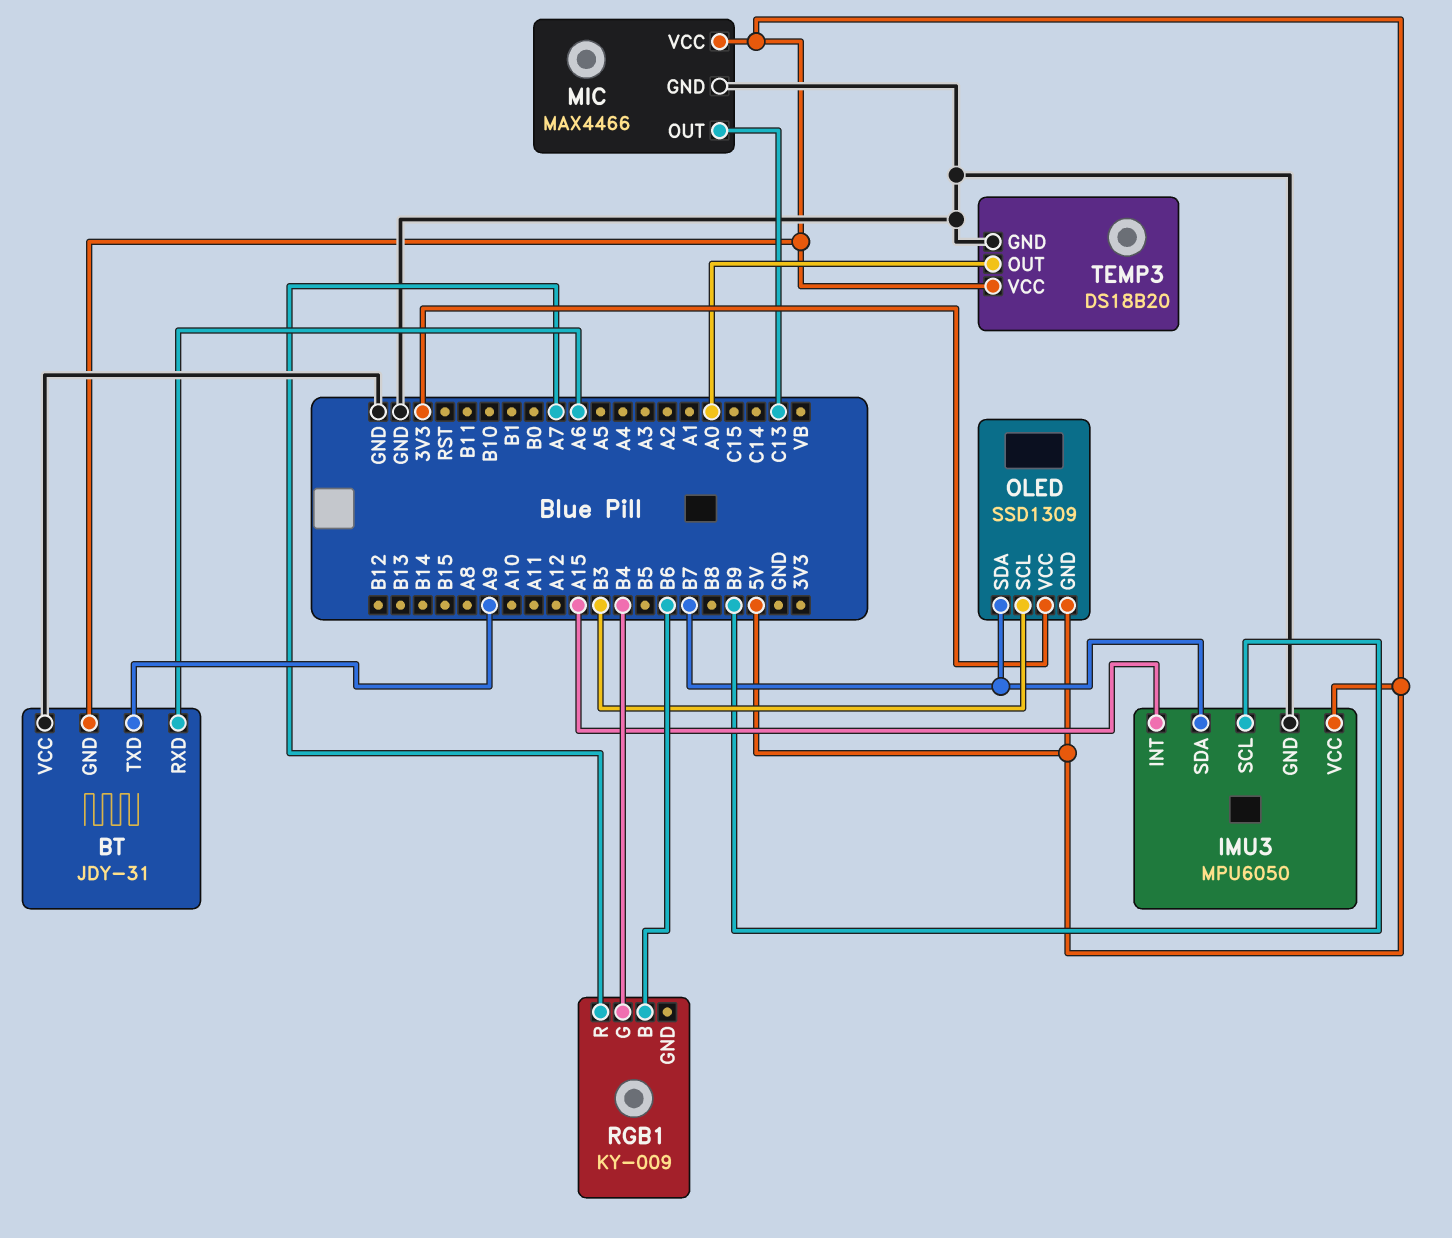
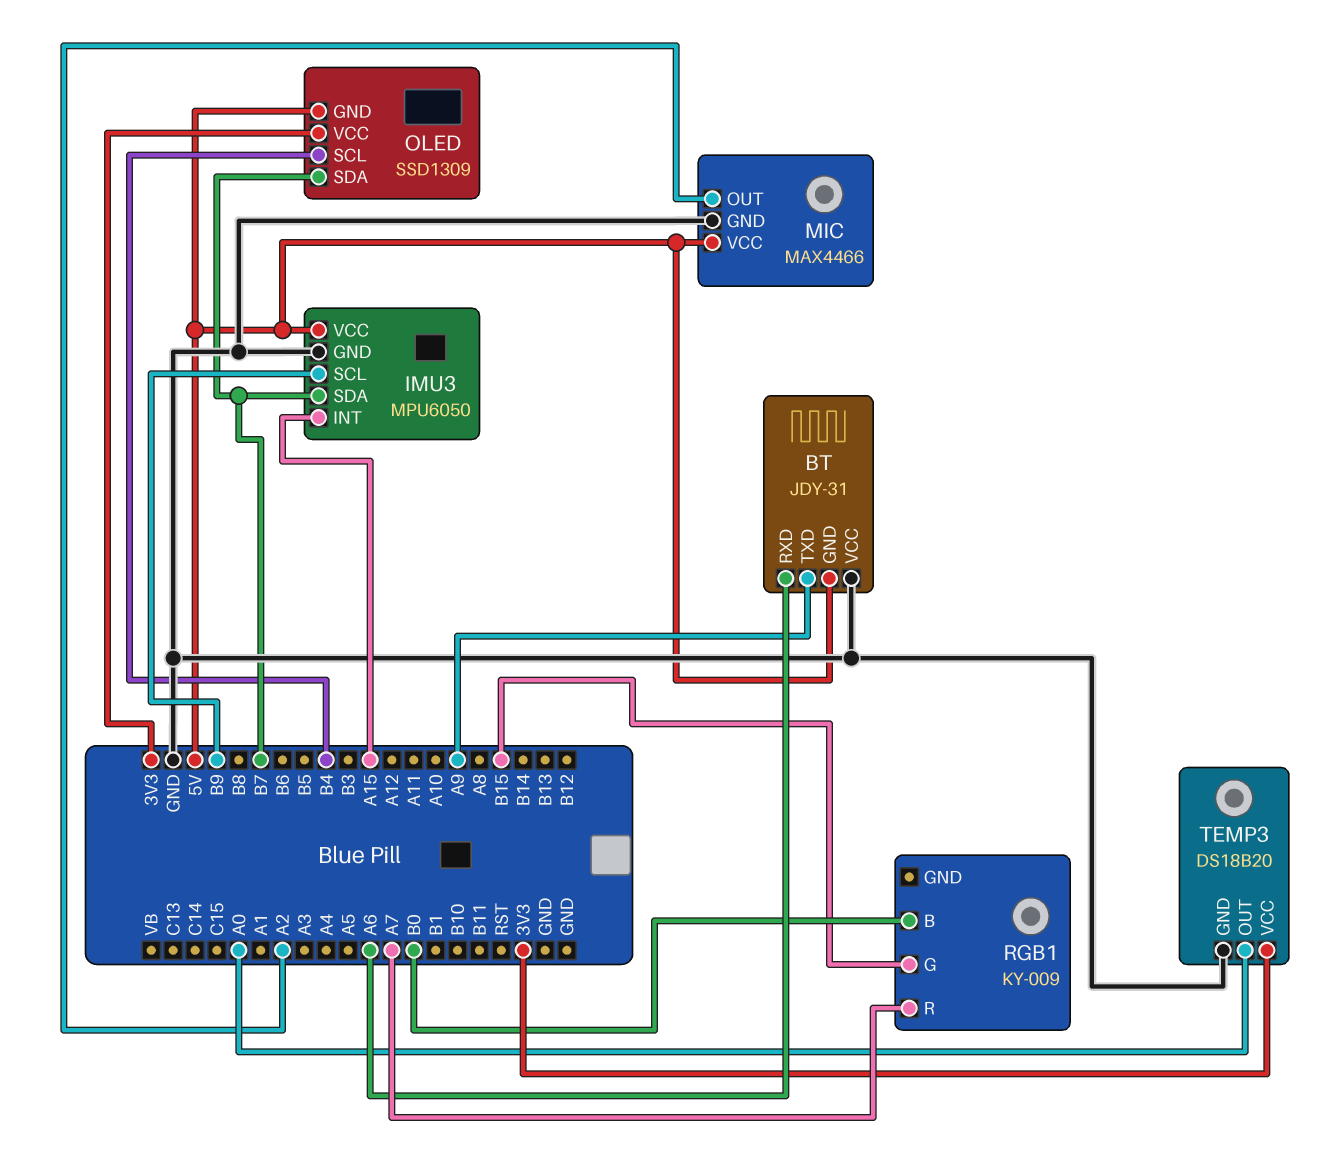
MIC pin OUT: C13 -> A2
OLED pin SCL: B3 -> B4
RGB1 pin B: B6 -> B0
RGB1 pin G: B4 -> B15
TEMP3 pin VCC: 5V -> 3V3

